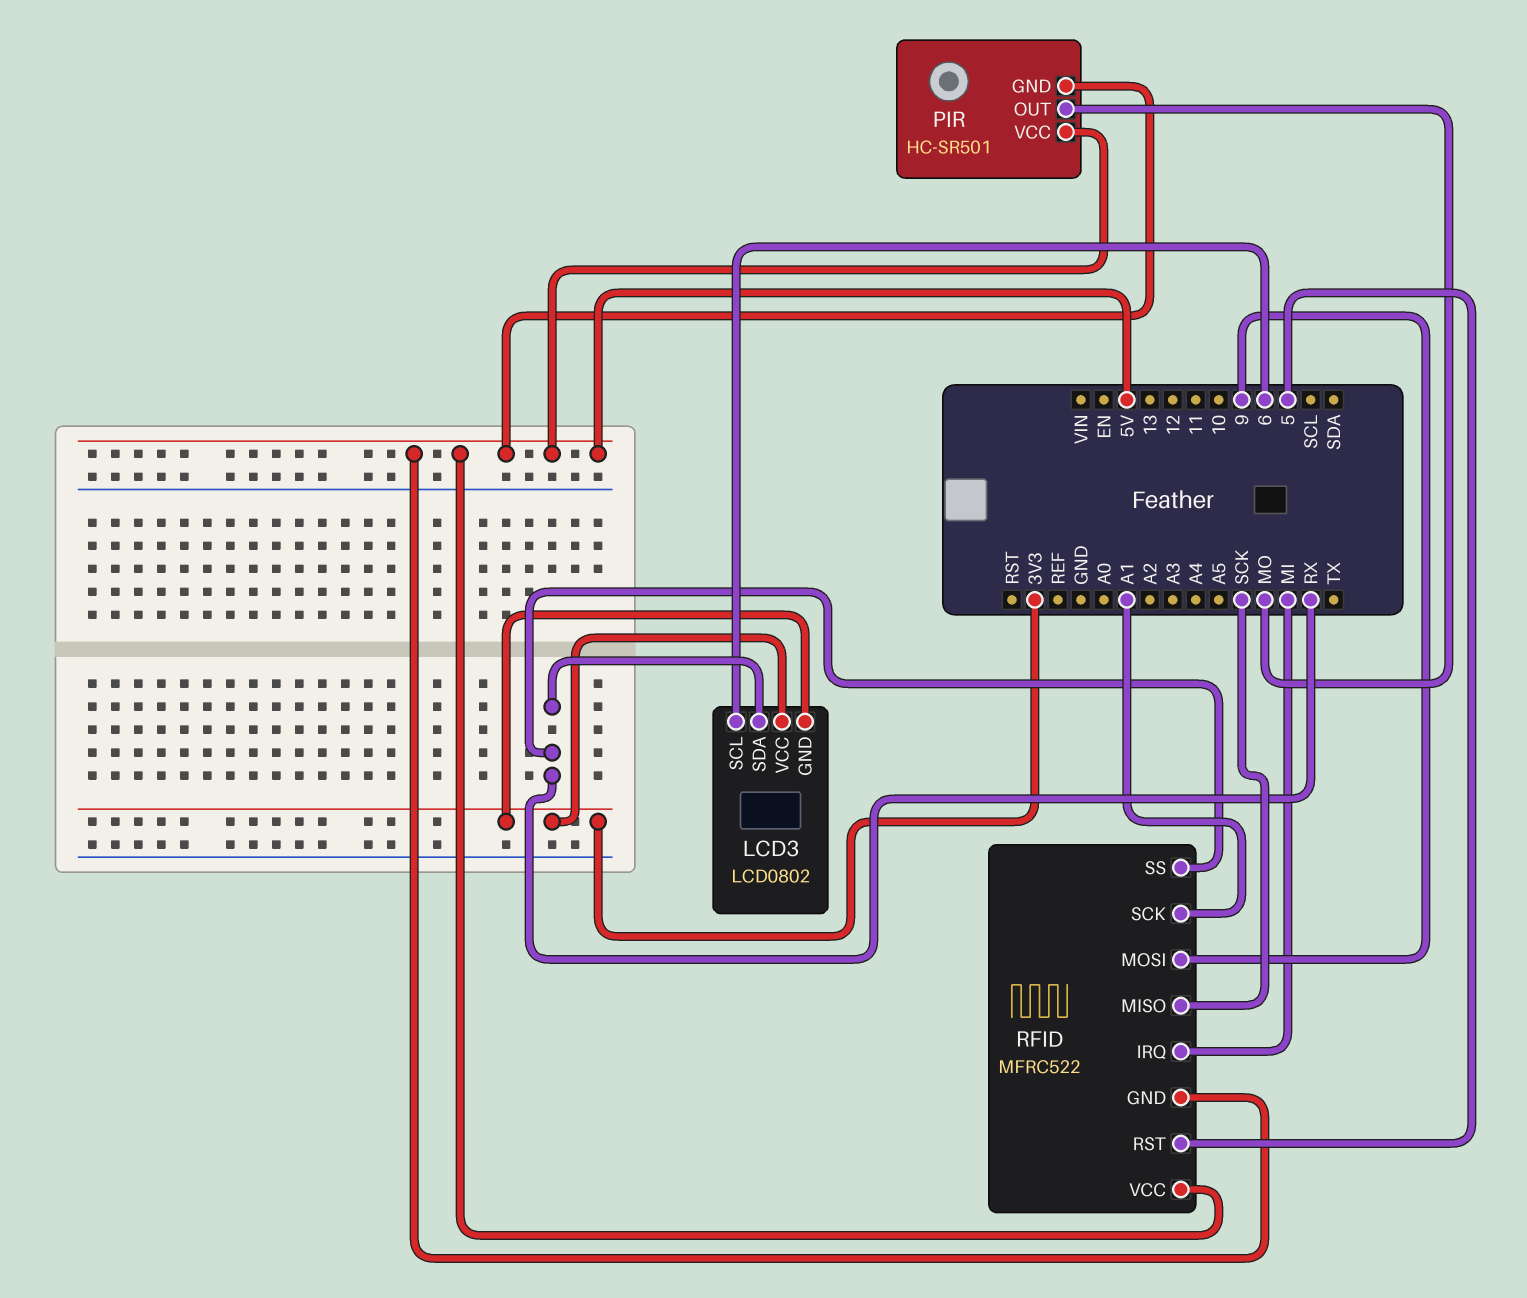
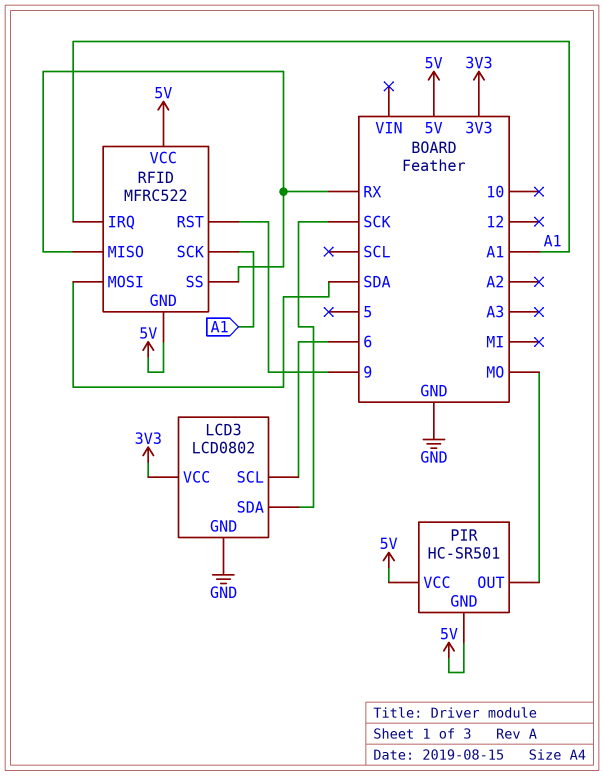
LCD3 pin GND: 3V3 -> GND
LCD3 pin SDA: RX -> SCK
RFID pin IRQ: MI -> A1
RFID pin MISO: SCK -> RX
RFID pin MOSI: 9 -> SDA
RFID pin RST: 5 -> 9

